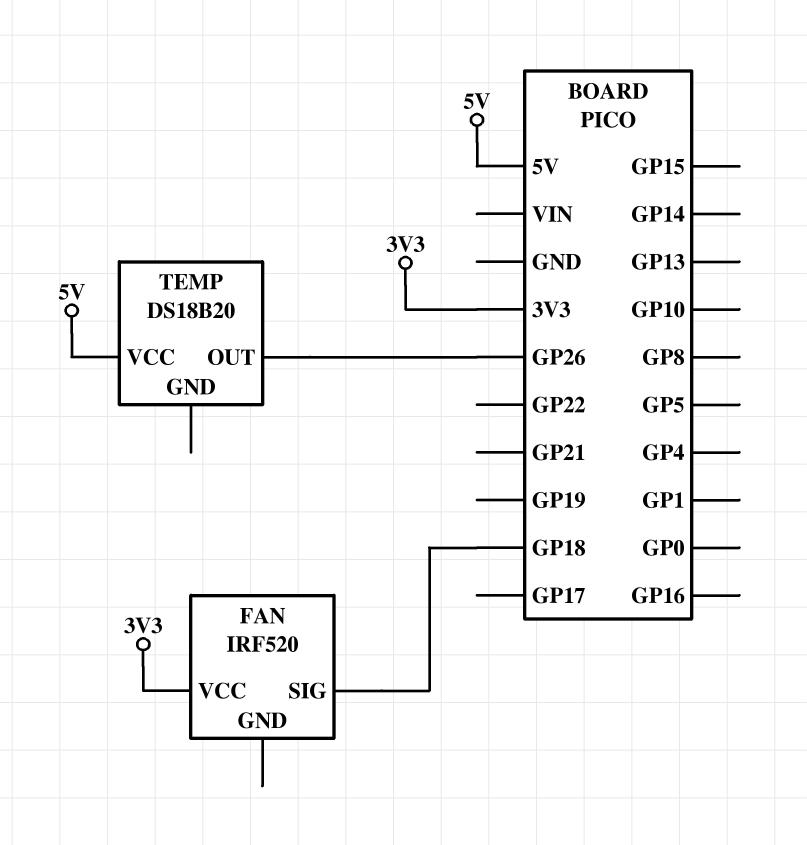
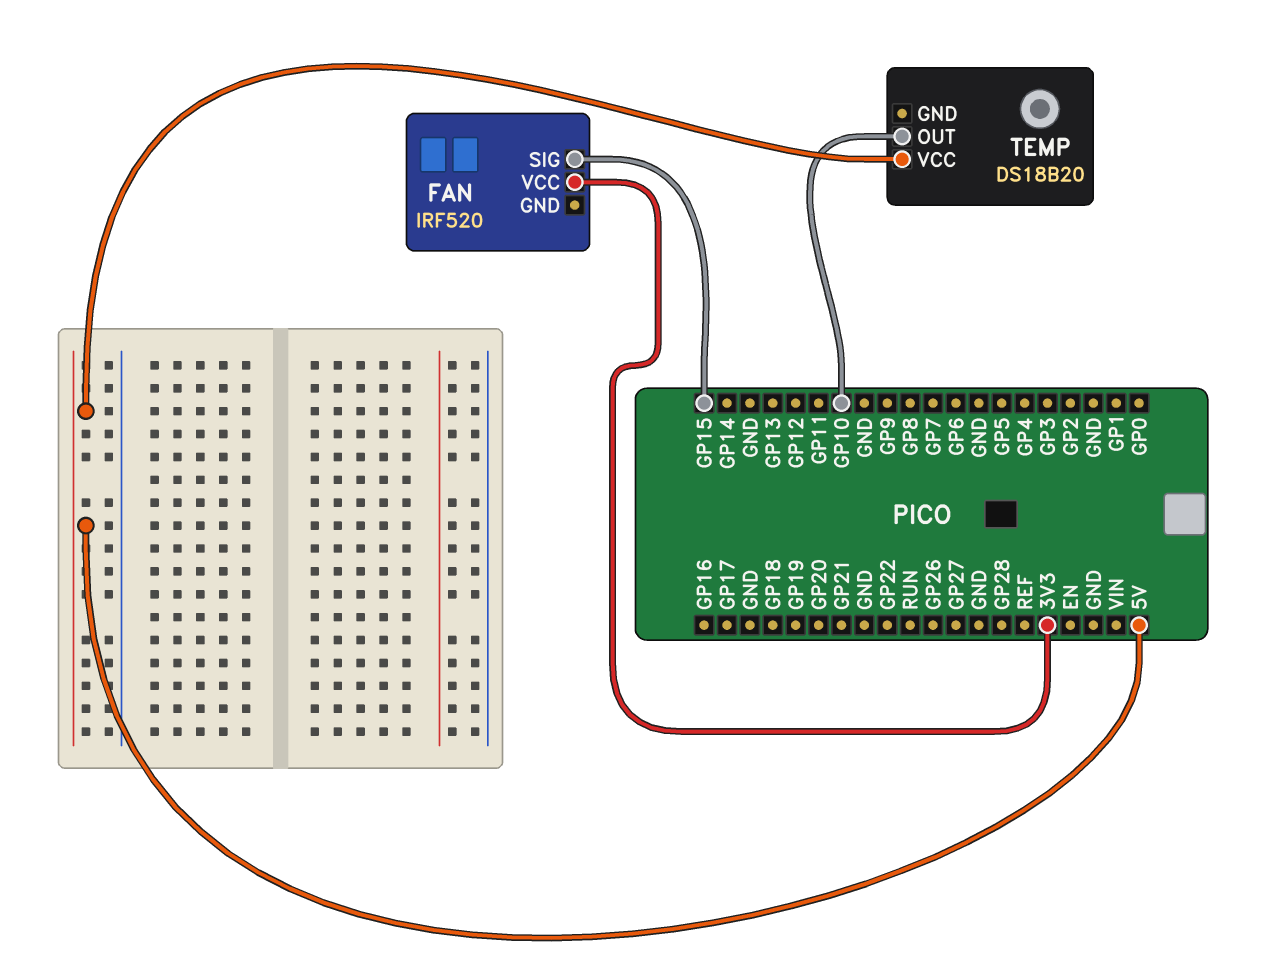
FAN pin SIG: GP18 -> GP15
TEMP pin OUT: GP26 -> GP10

